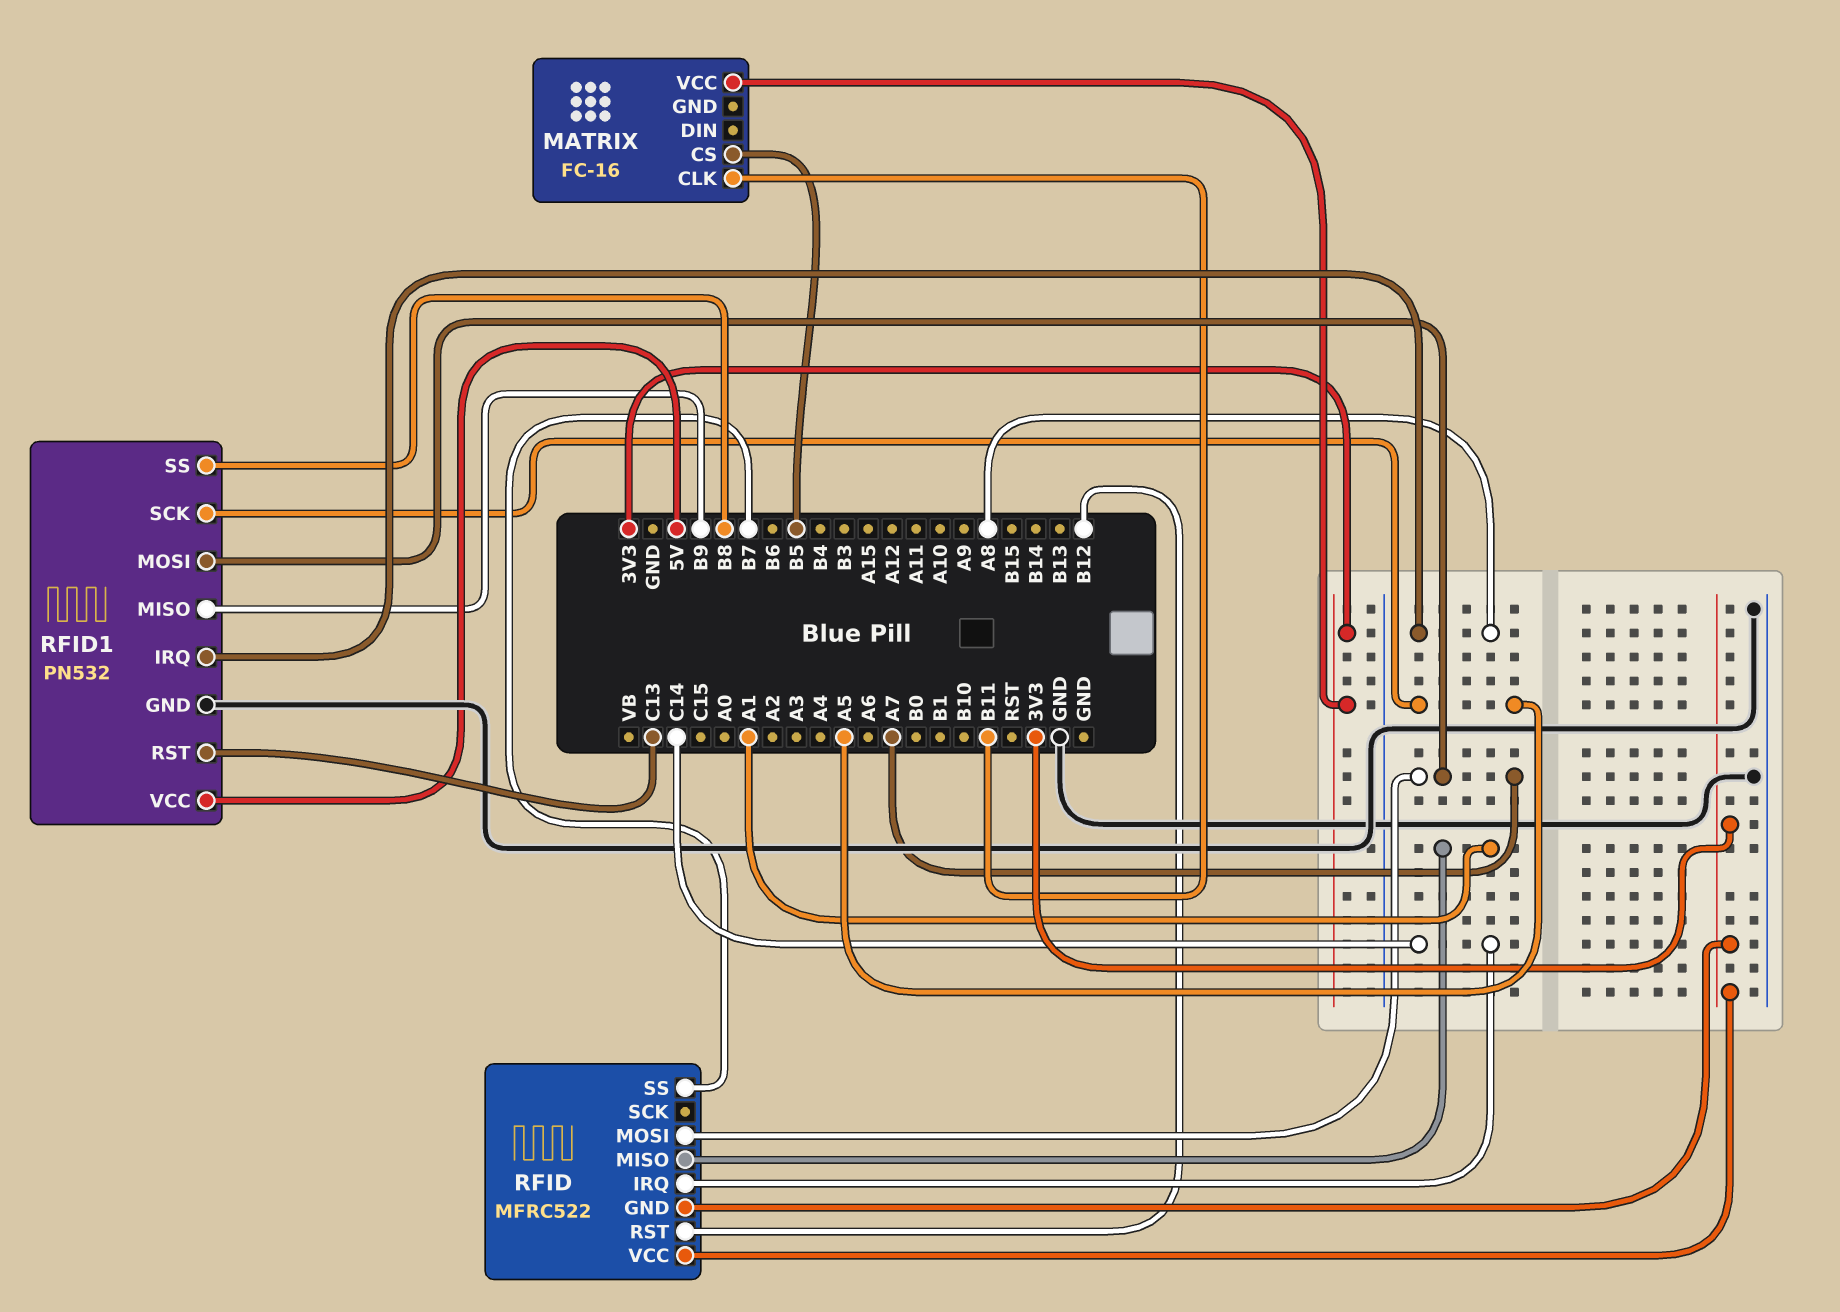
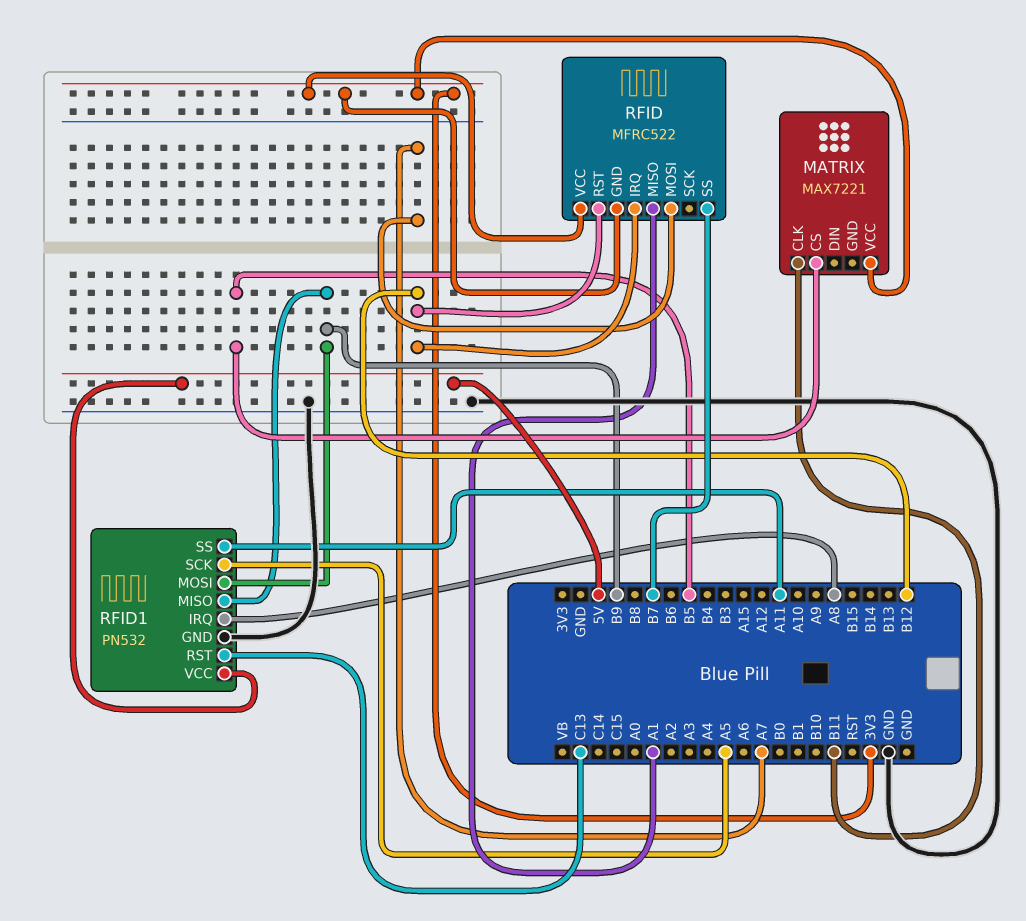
MATRIX: FC-16 -> MAX7221
RFID pin IRQ: C14 -> B12
RFID1 pin MOSI: A7 -> B9
RFID1 pin SS: B8 -> A11

